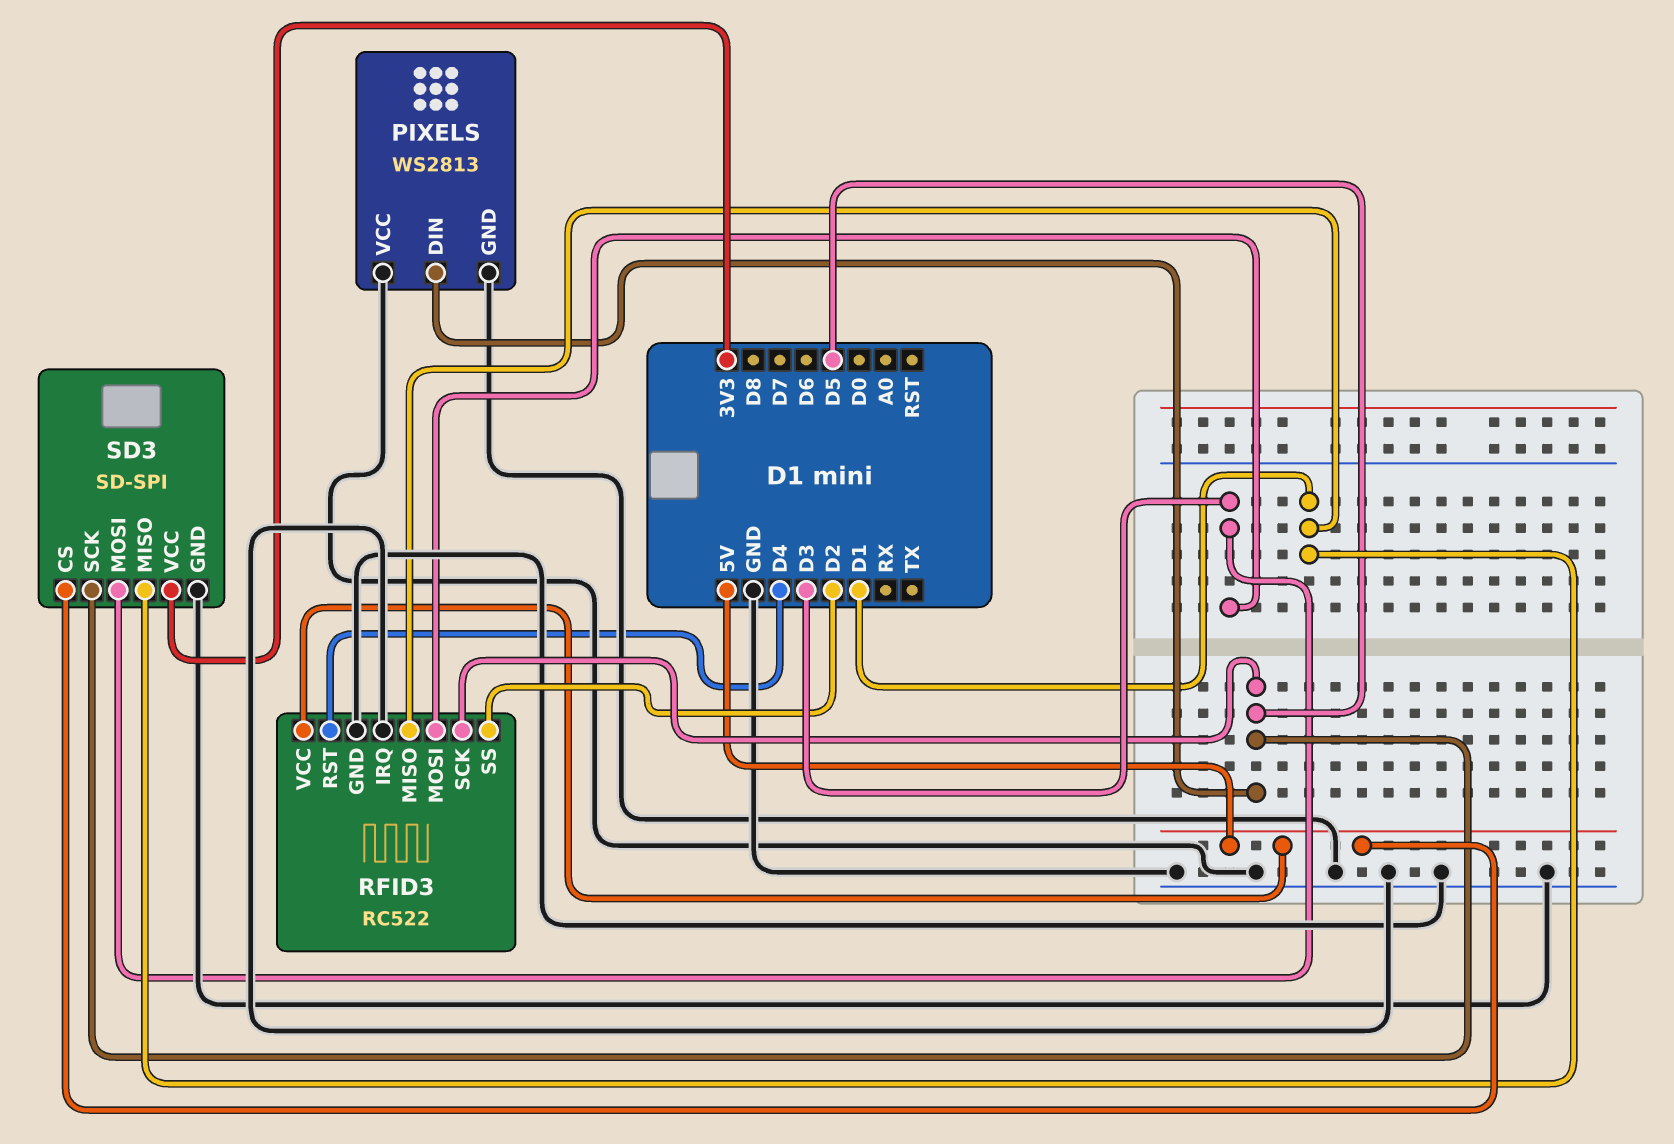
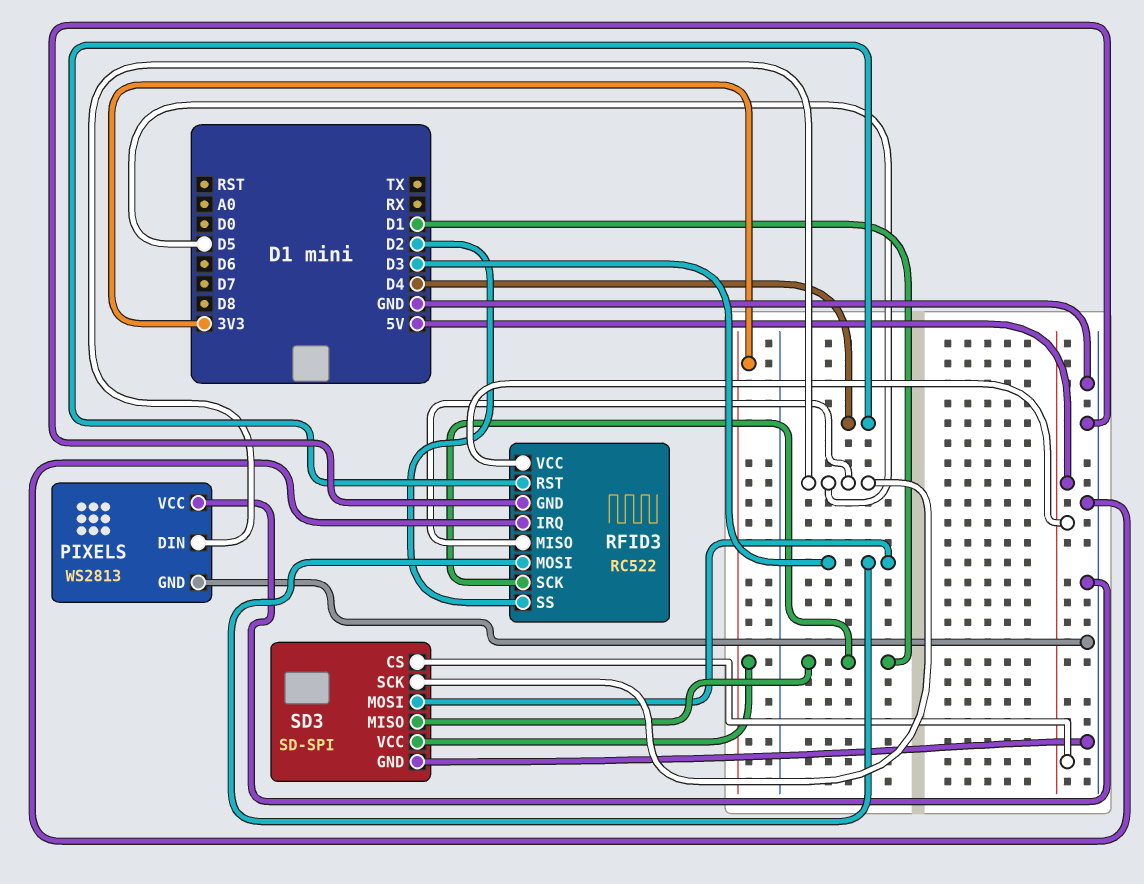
RFID3 pin MISO: D1 -> D5
RFID3 pin SCK: D5 -> D1

